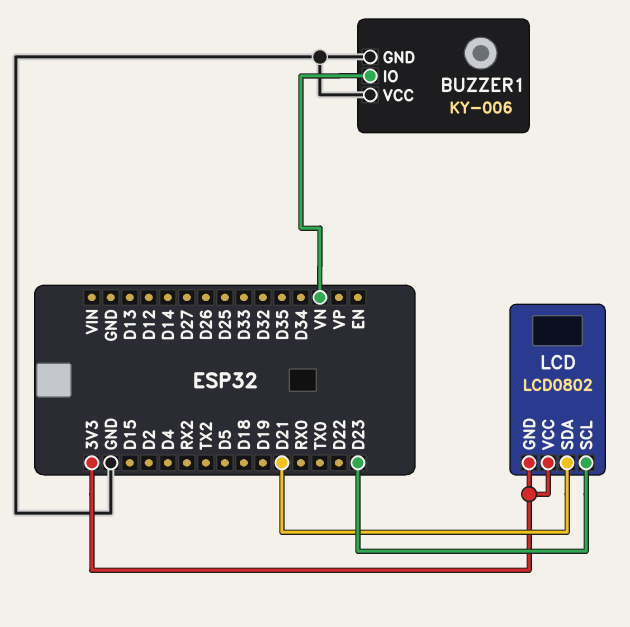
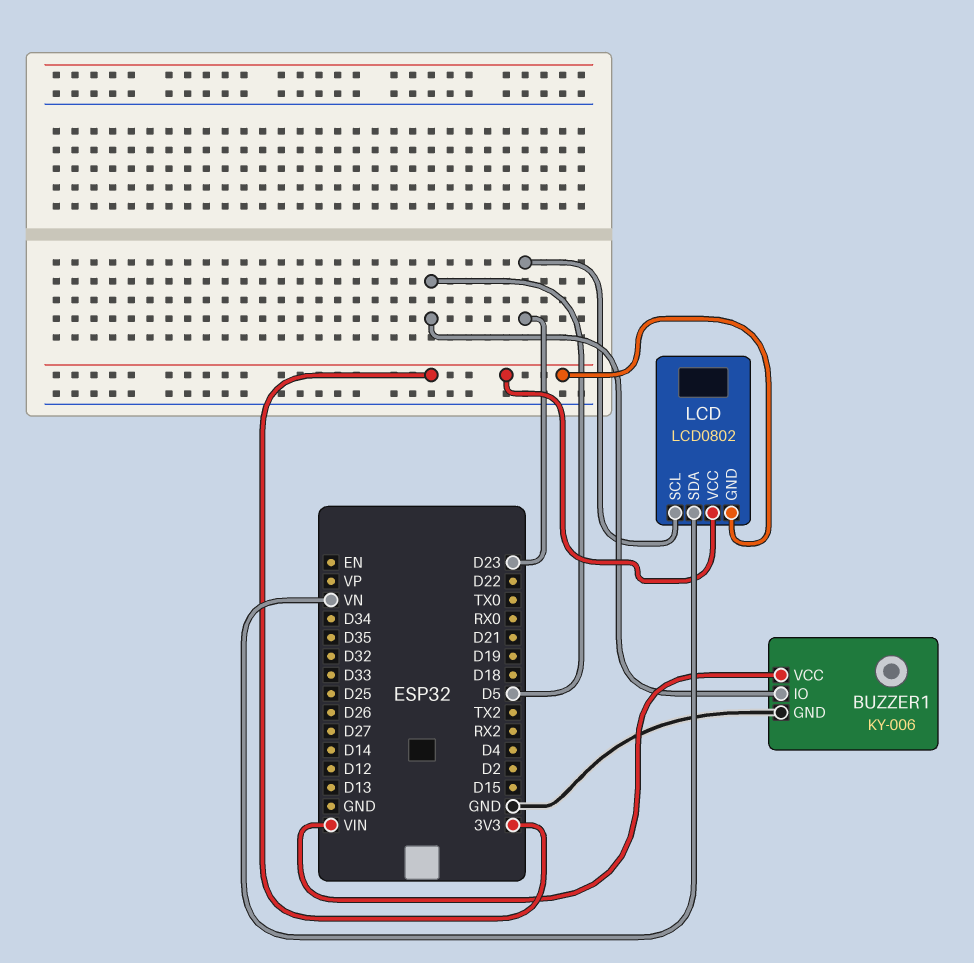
BUZZER1 pin IO: VN -> D5
BUZZER1 pin VCC: GND -> VIN
LCD pin SDA: D21 -> VN

